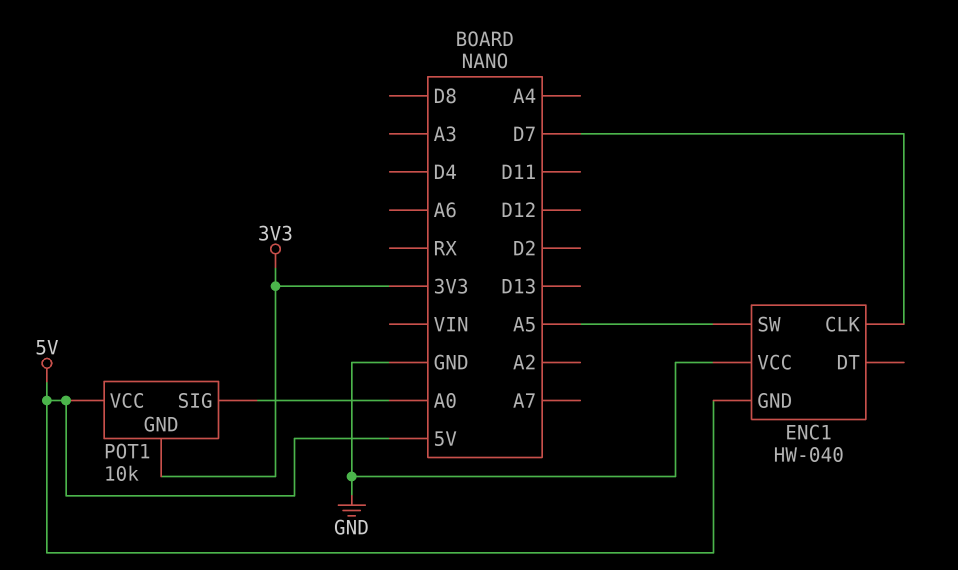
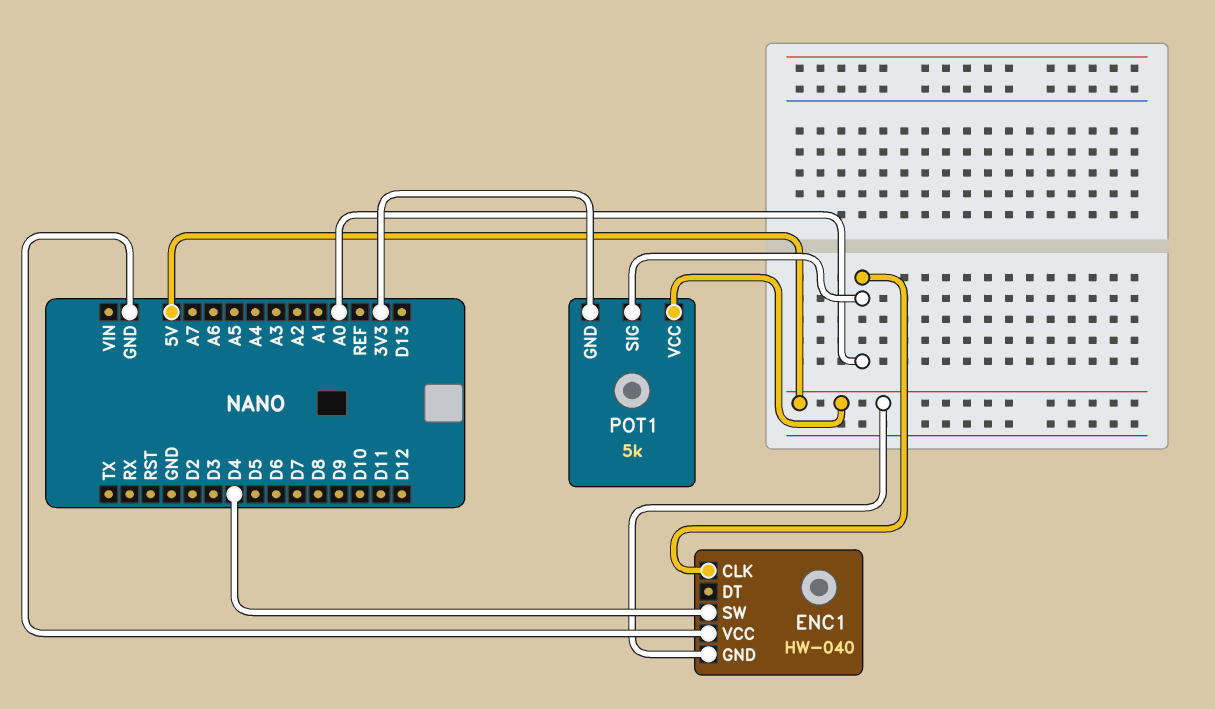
ENC1 pin CLK: D7 -> A0
ENC1 pin SW: A5 -> D4
POT1: 10k -> 5k

